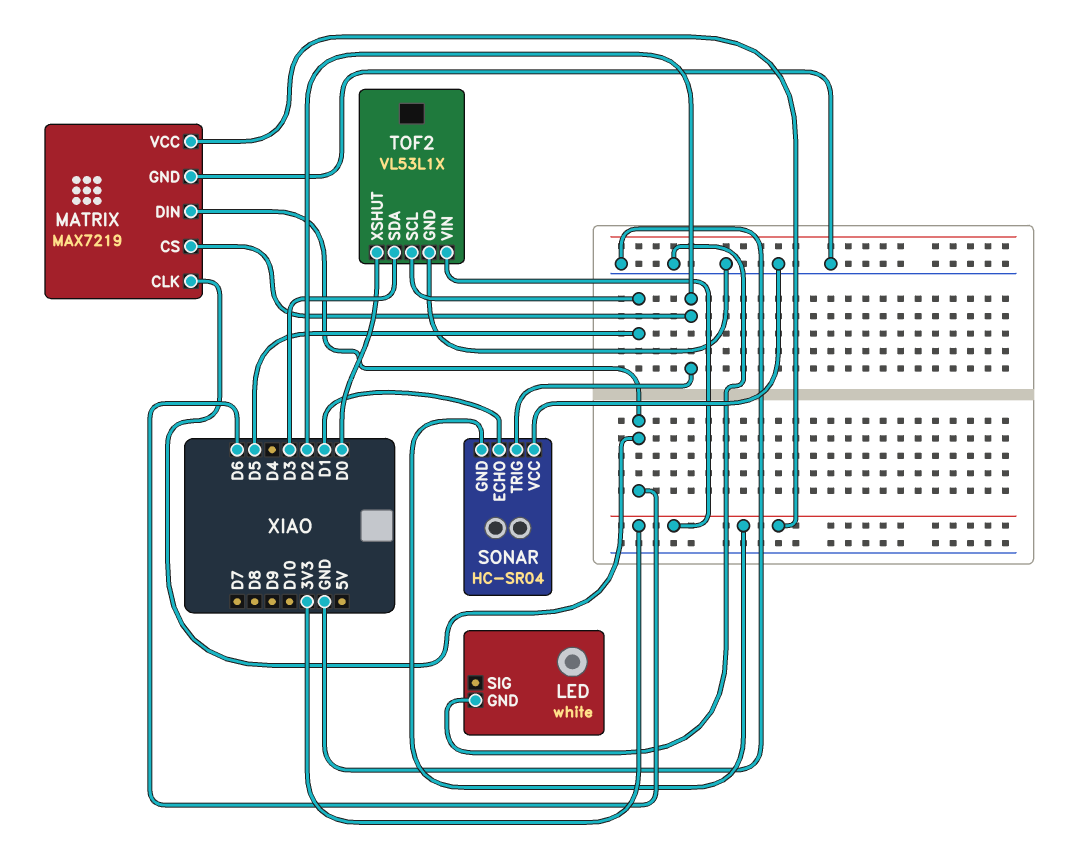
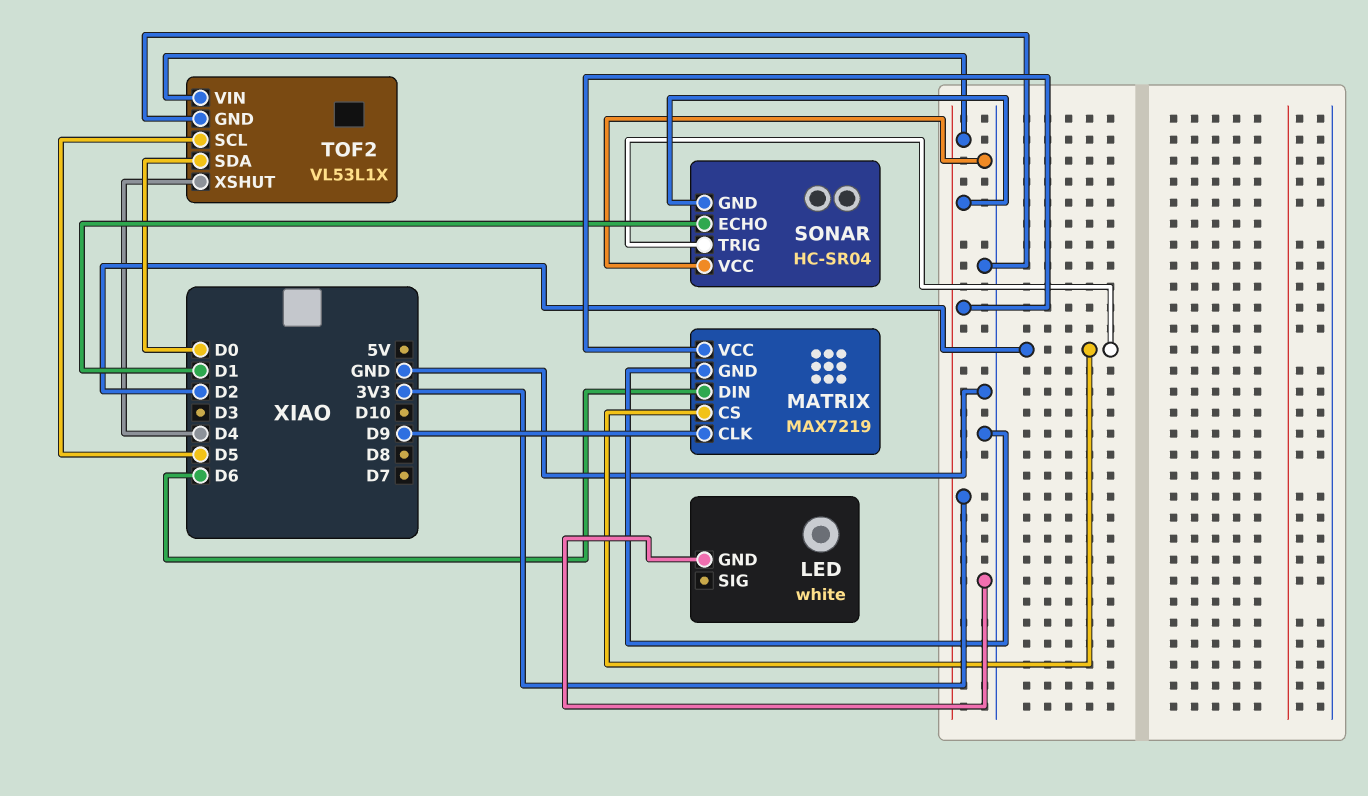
MATRIX pin CLK: D6 -> D9
TOF2 pin SDA: D3 -> D0
TOF2 pin XSHUT: D0 -> D4

